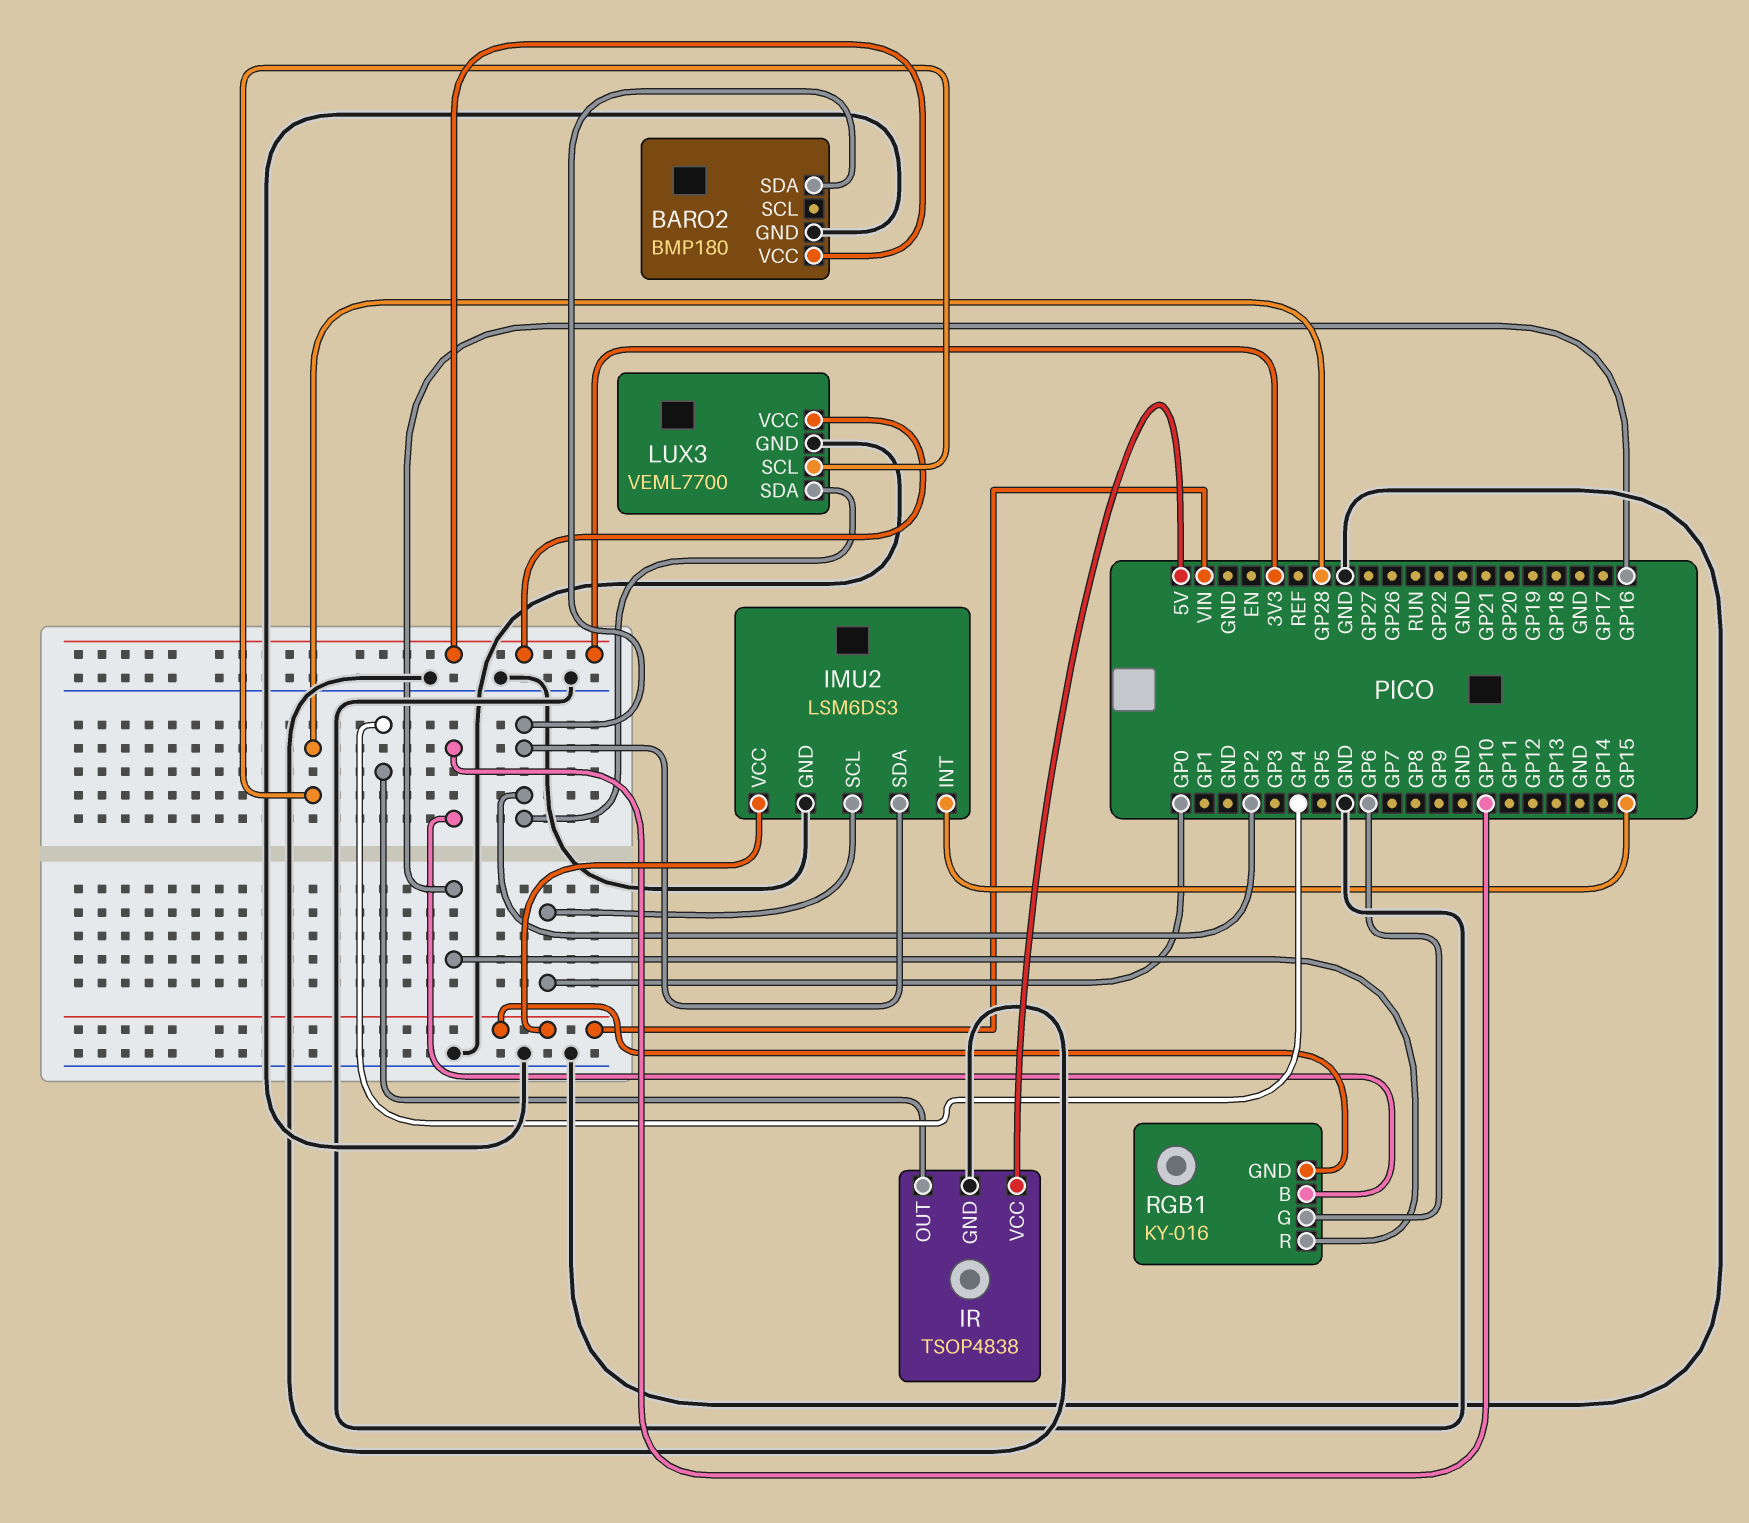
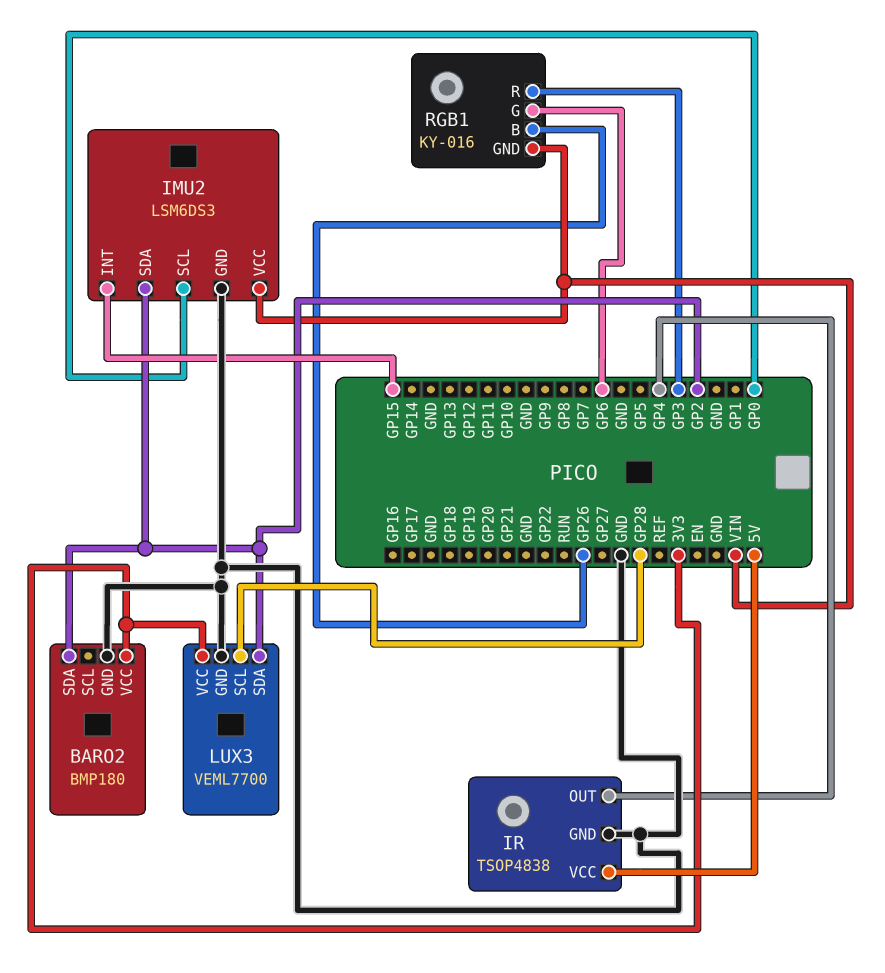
RGB1 pin B: GP10 -> GP26
RGB1 pin R: GP16 -> GP3

